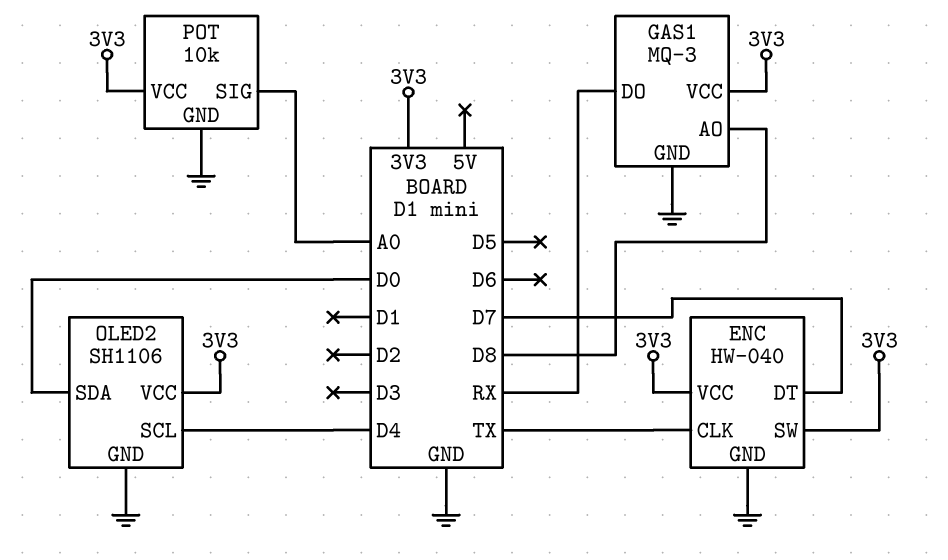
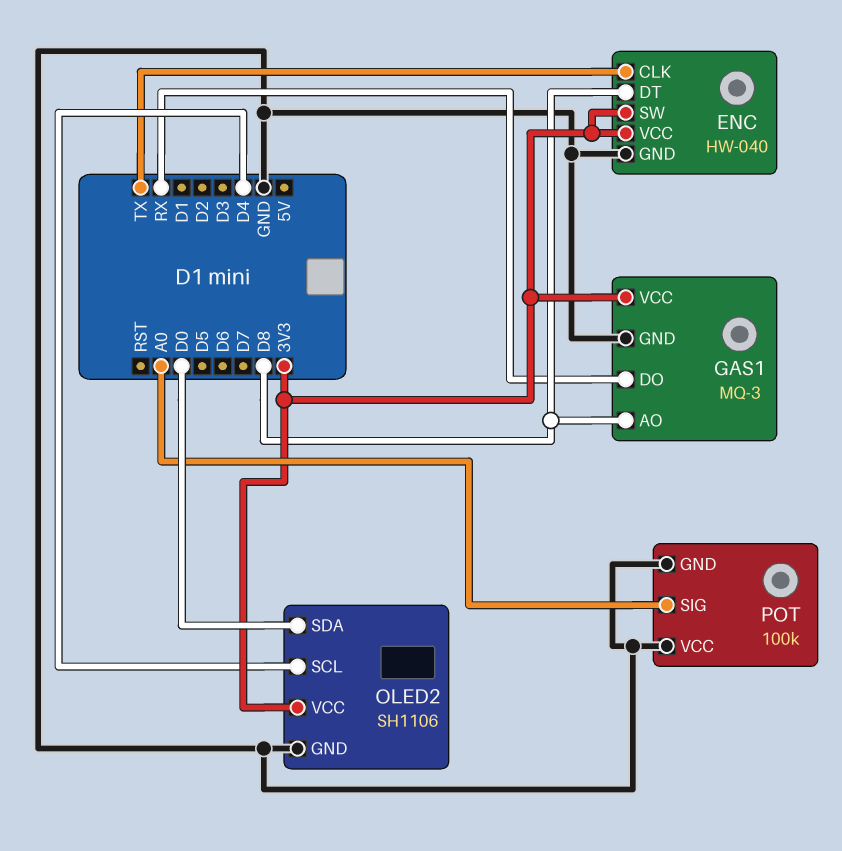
ENC pin DT: D7 -> D8
POT: 10k -> 100k
POT pin VCC: 3V3 -> GND

